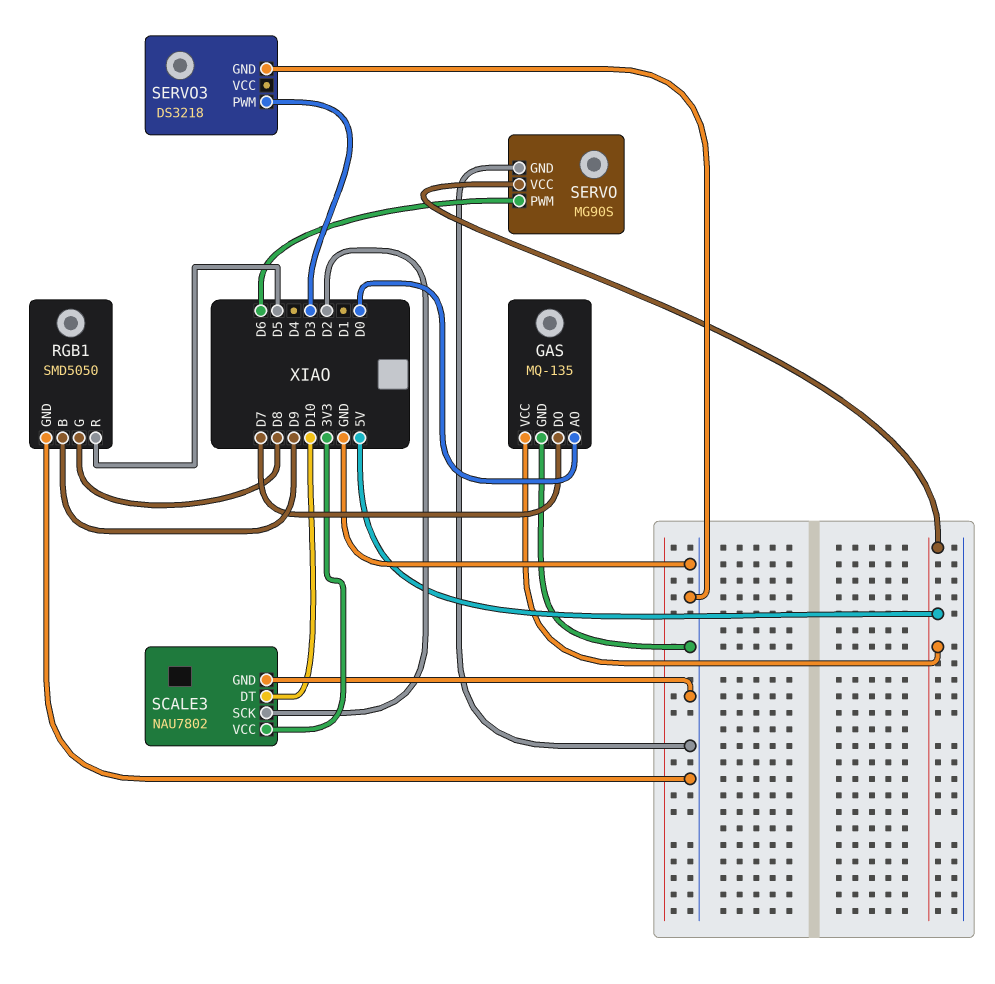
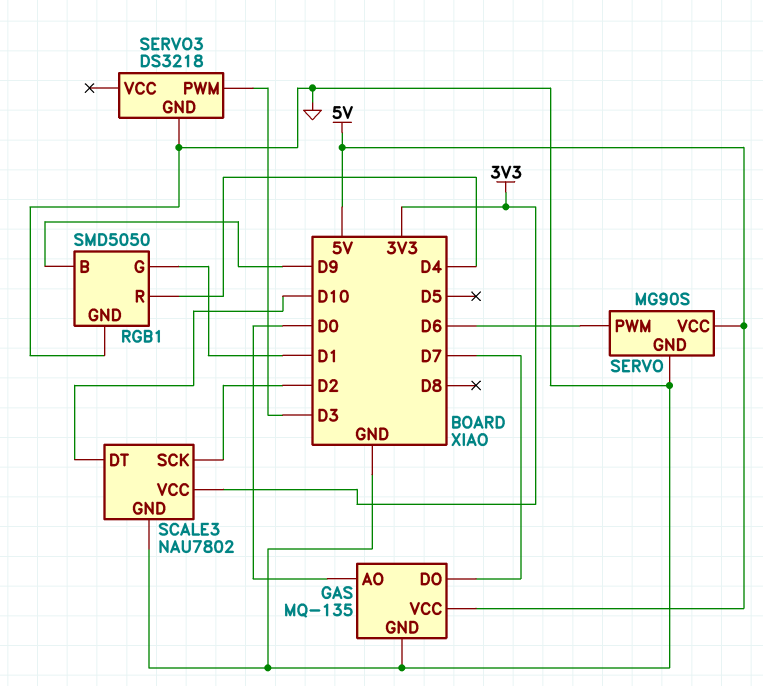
RGB1 pin G: D8 -> D1
RGB1 pin R: D5 -> D4

